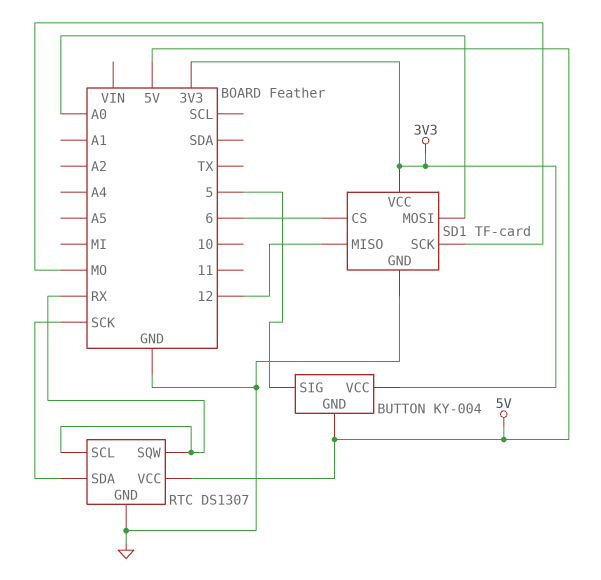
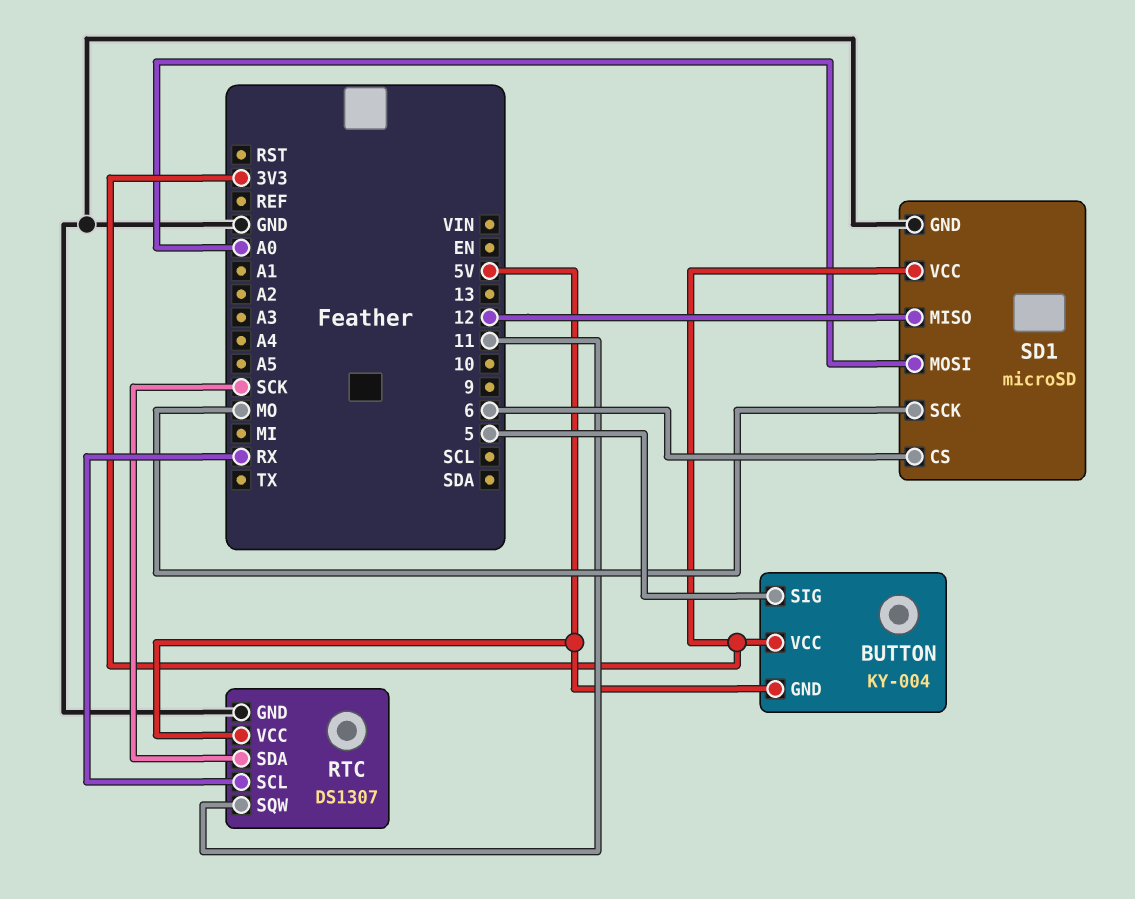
RTC pin SQW: RX -> 11
SD1: TF-card -> microSD

